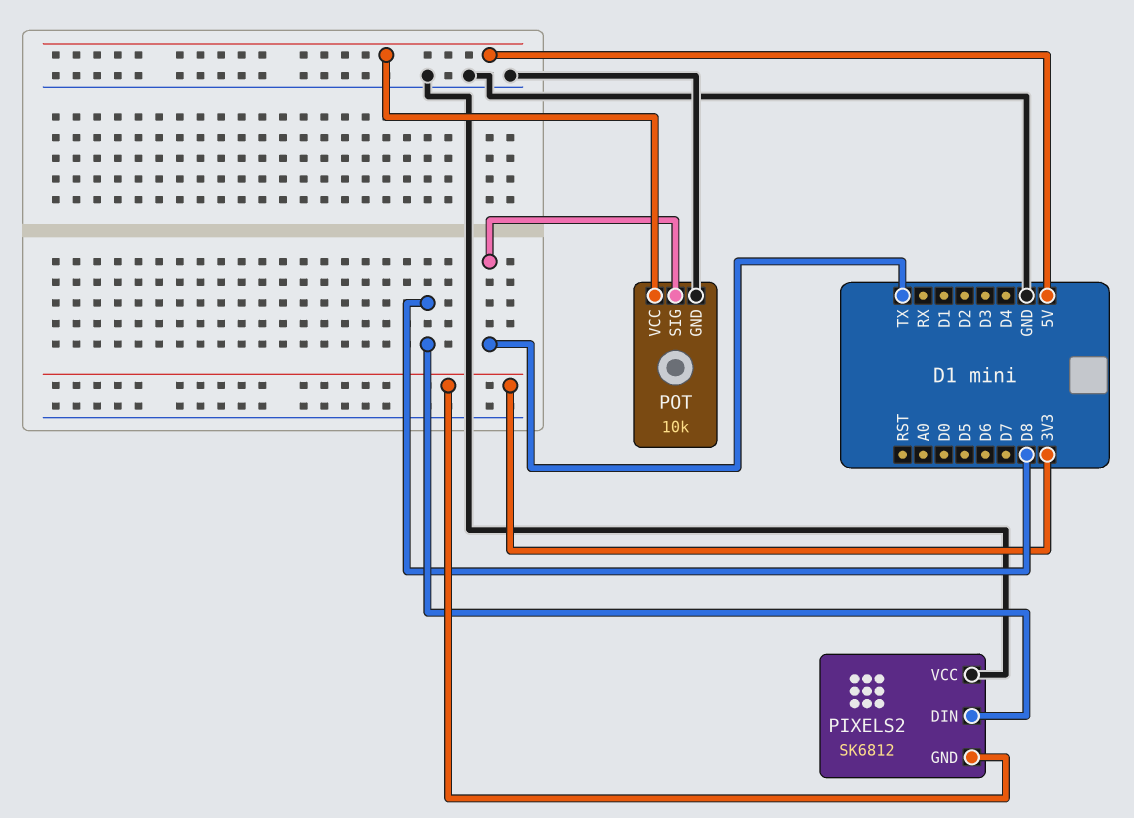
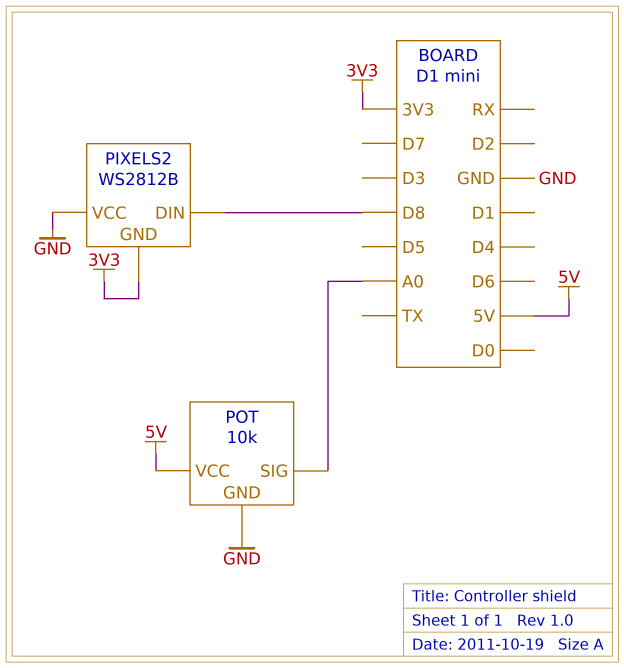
PIXELS2: SK6812 -> WS2812B
POT pin SIG: TX -> A0

